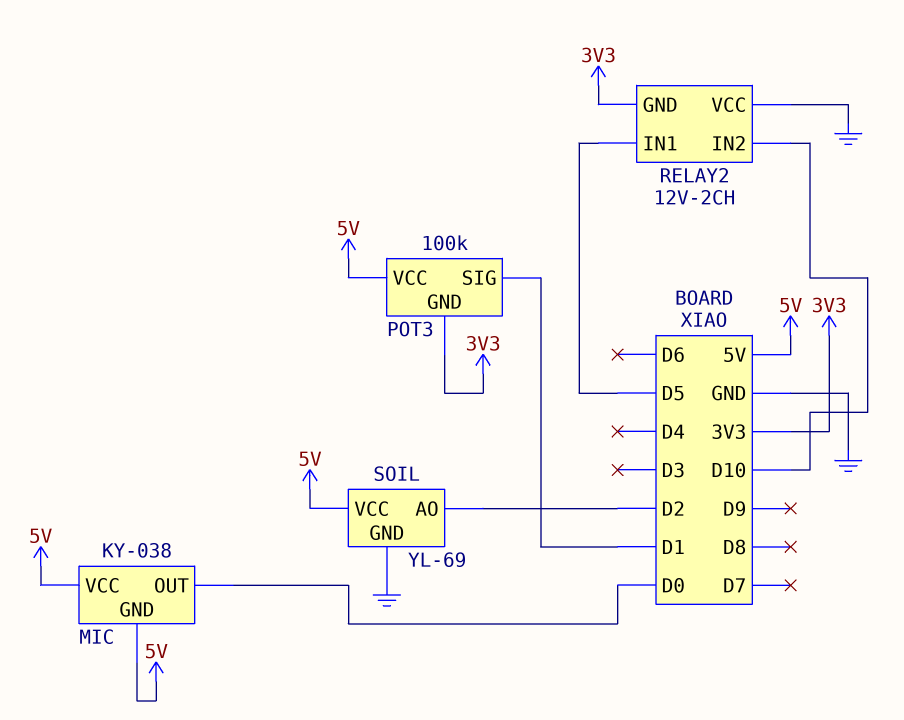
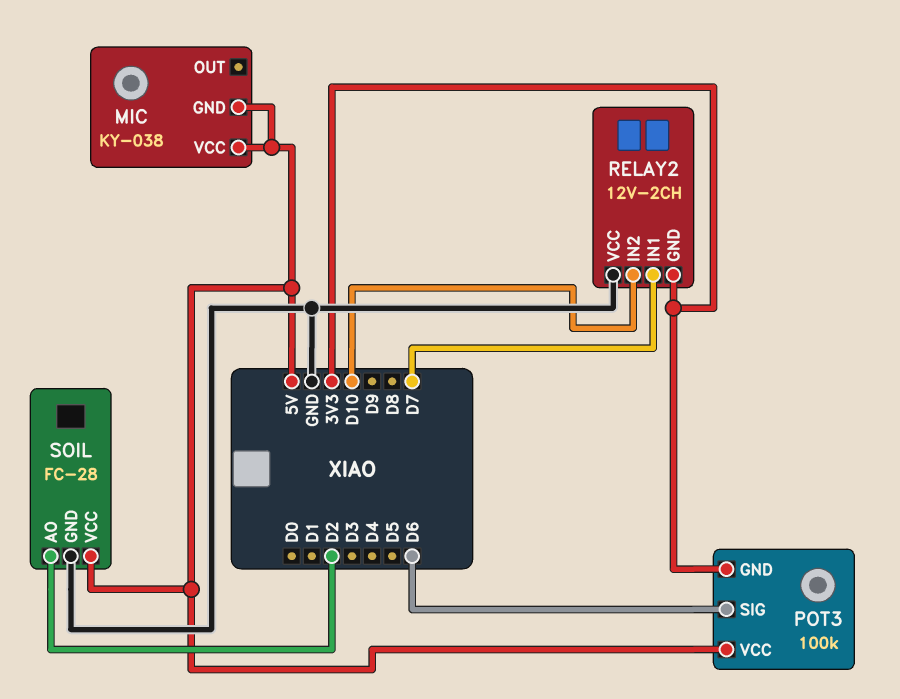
MIC pin OUT: D0 -> none
POT3 pin SIG: D1 -> D6
RELAY2 pin IN1: D5 -> D7
SOIL: YL-69 -> FC-28

